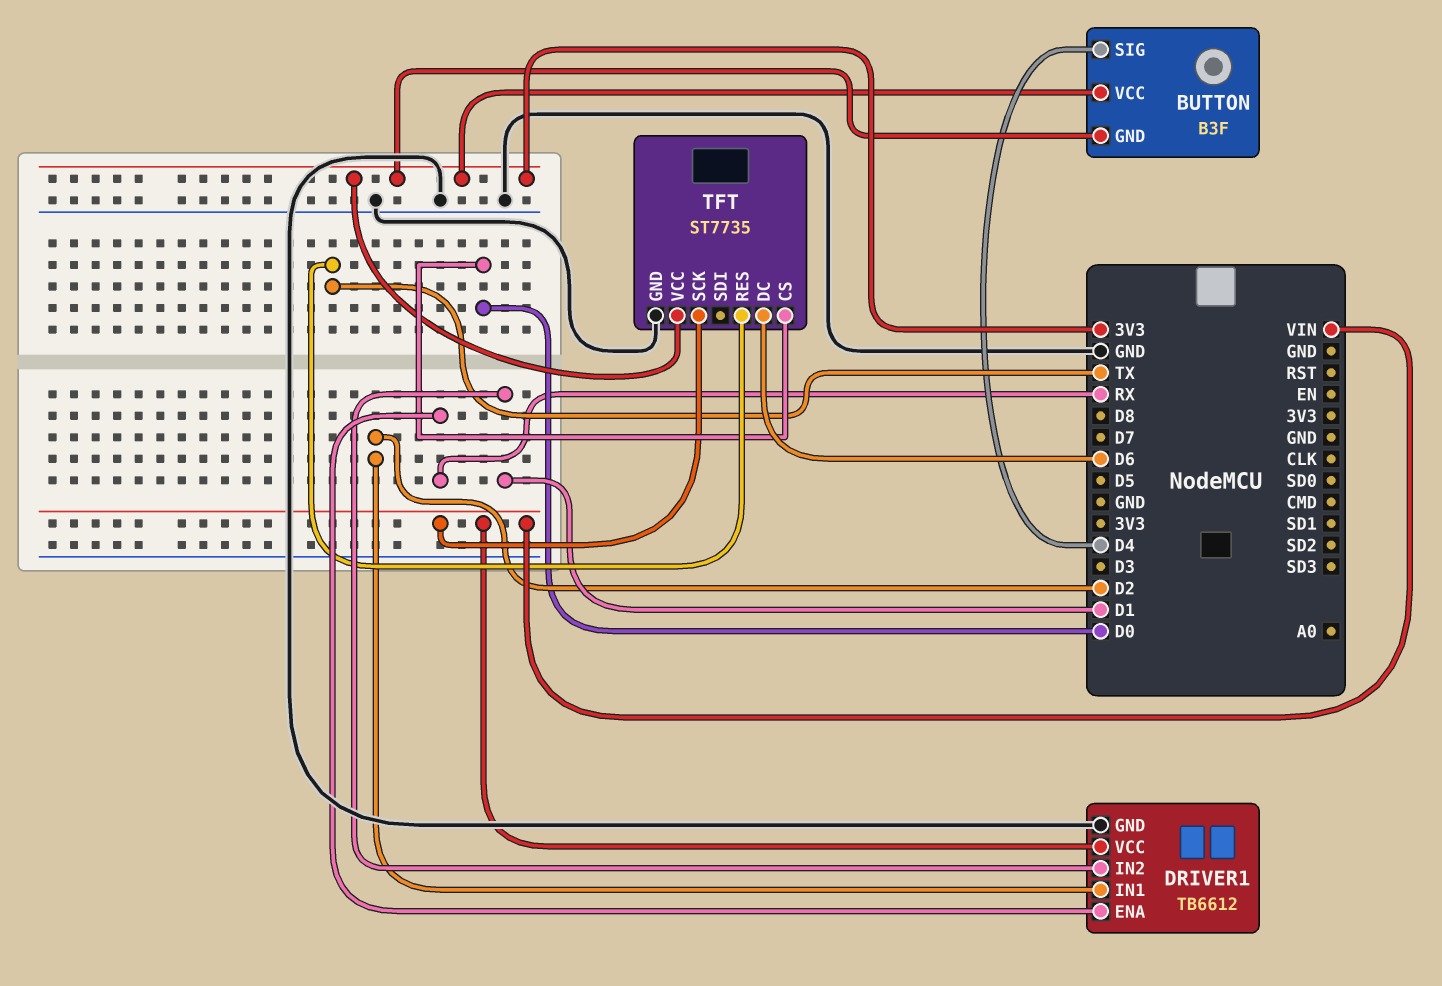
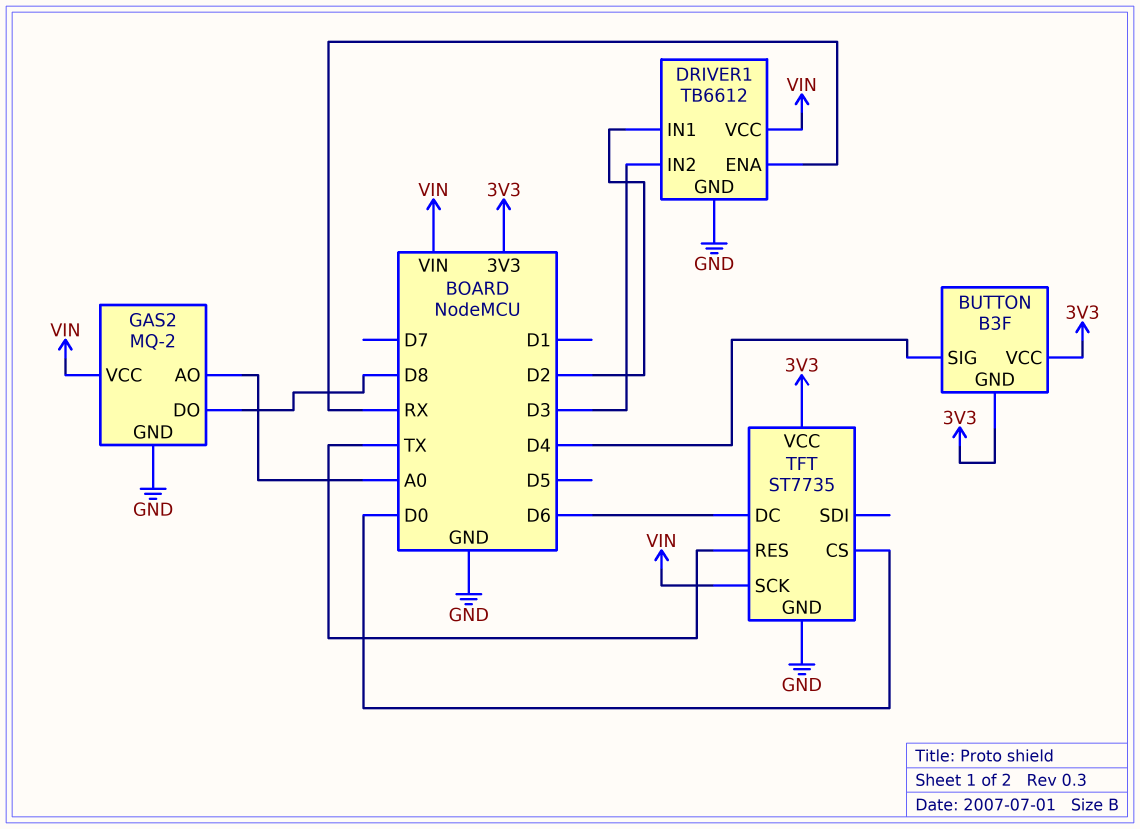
DRIVER1 pin IN2: D1 -> D3
GAS2: none -> MQ-2
GAS2 pin AO: none -> A0
GAS2 pin DO: none -> D8
GAS2 pin GND: none -> GND
GAS2 pin VCC: none -> VIN

